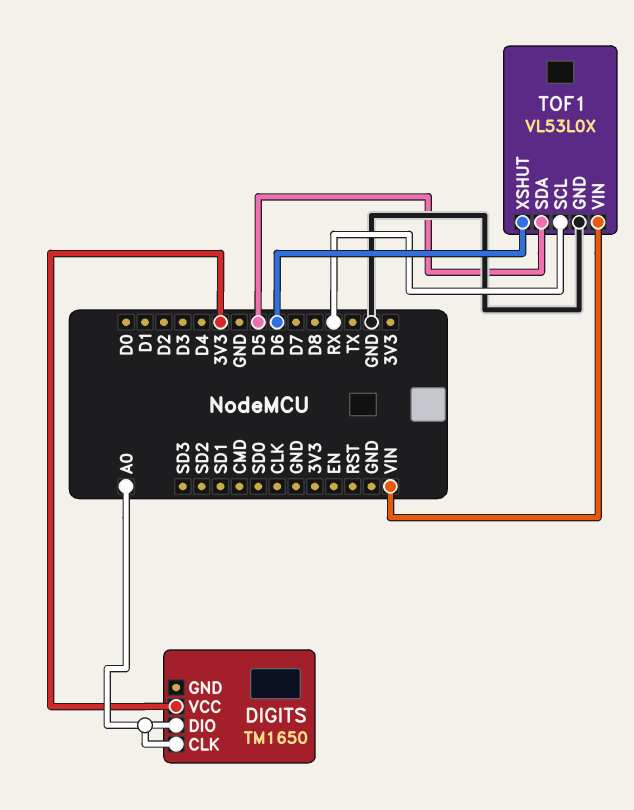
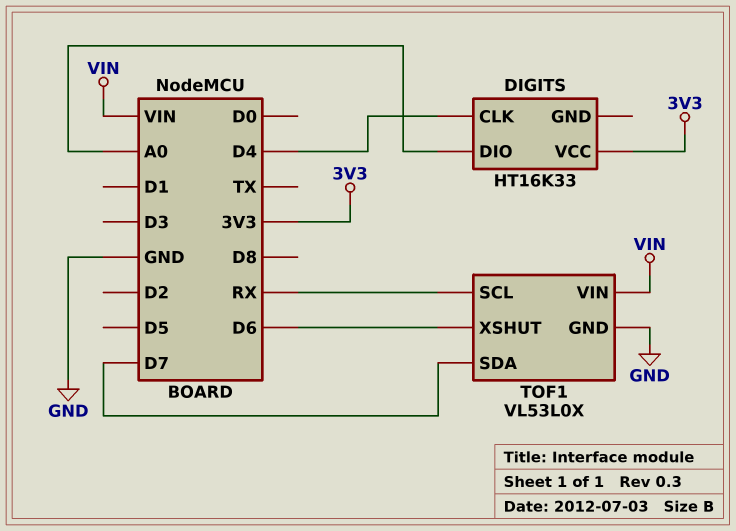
DIGITS: TM1650 -> HT16K33
DIGITS pin CLK: A0 -> D4
TOF1 pin SDA: D5 -> D7

